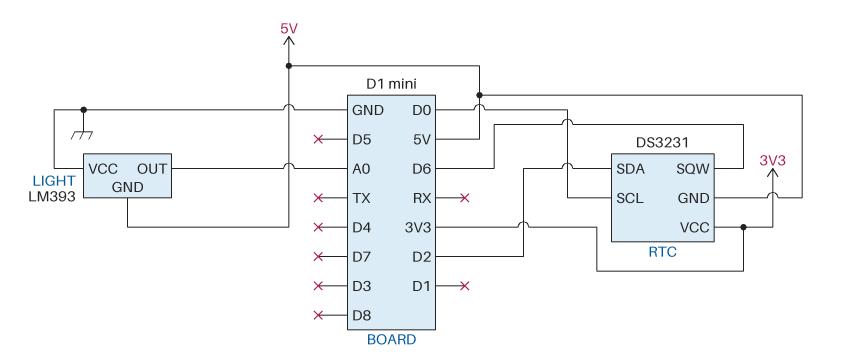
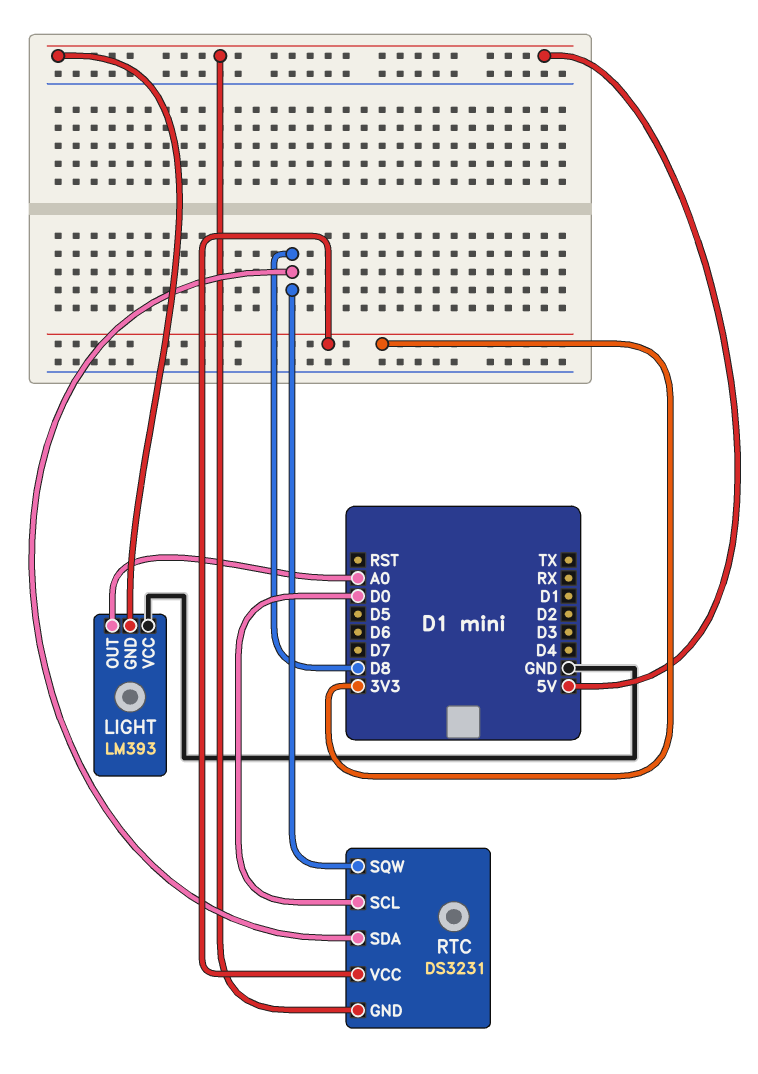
RTC pin SDA: D2 -> D8
RTC pin SQW: D6 -> D8

